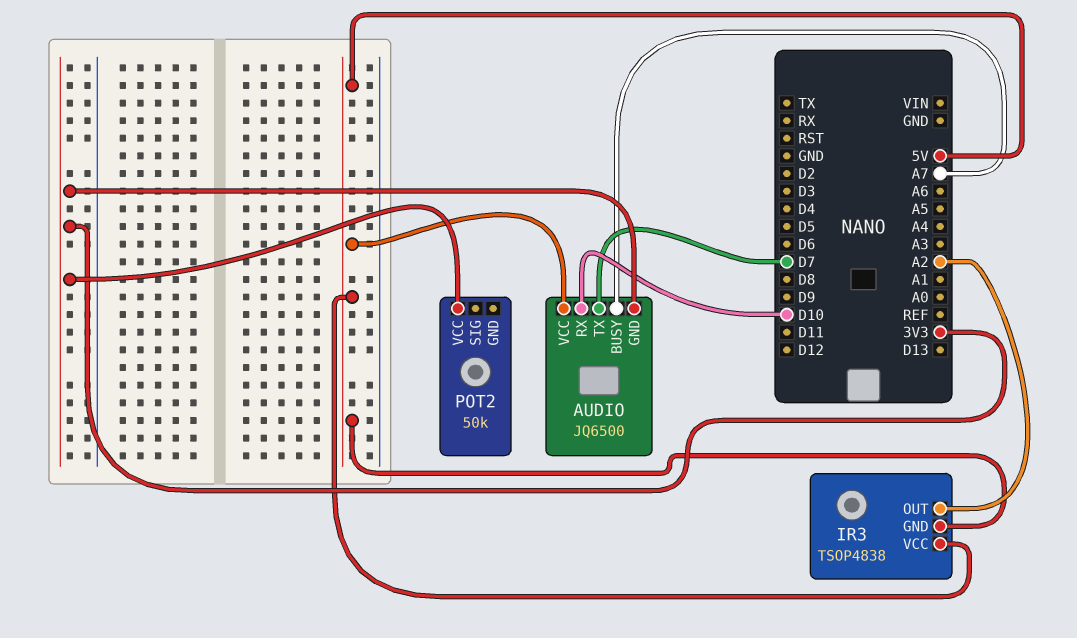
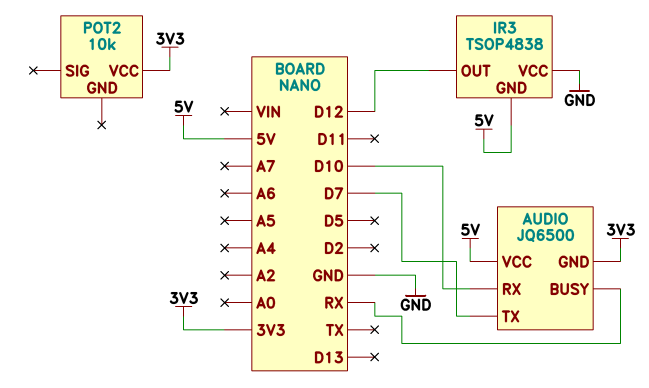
AUDIO pin BUSY: A7 -> RX
IR3 pin OUT: A2 -> D12
IR3 pin VCC: 5V -> GND
POT2: 50k -> 10k

